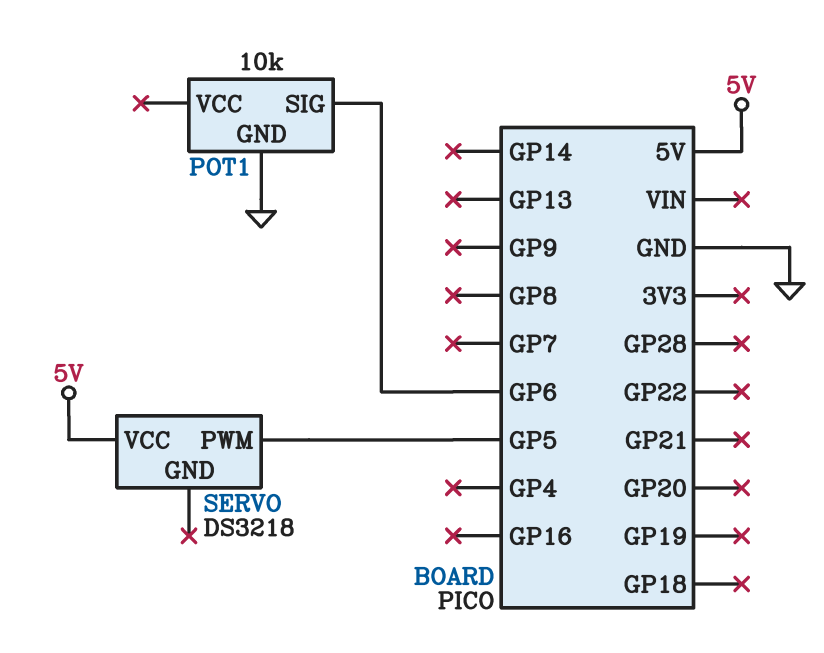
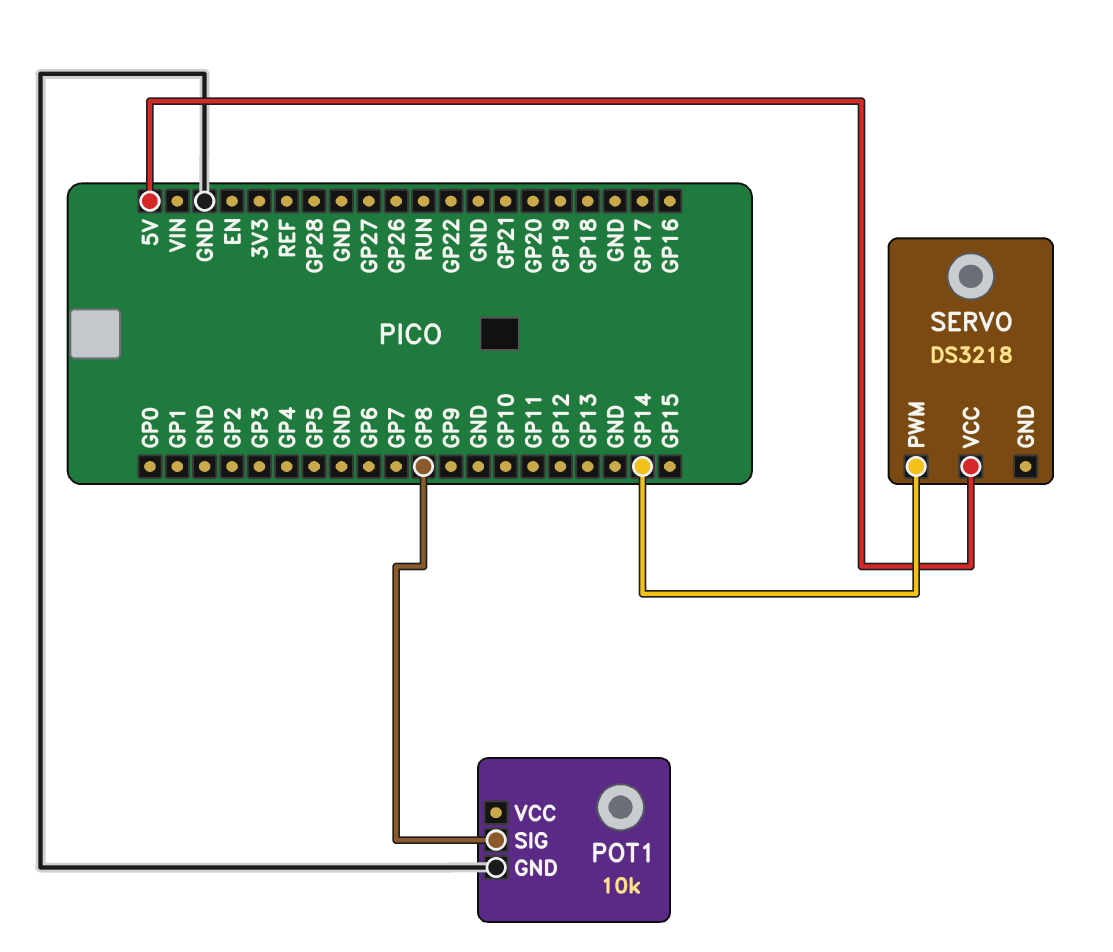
POT1 pin SIG: GP6 -> GP8
SERVO pin PWM: GP5 -> GP14

